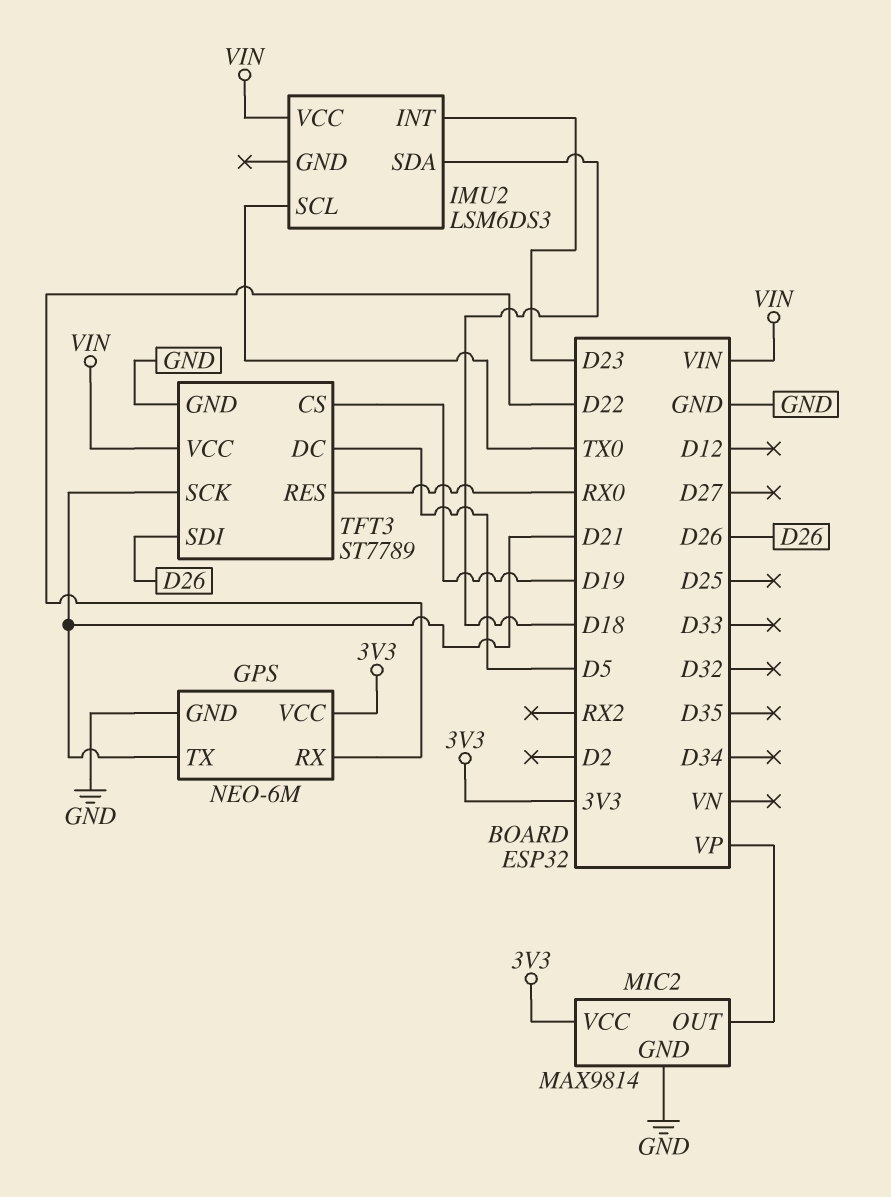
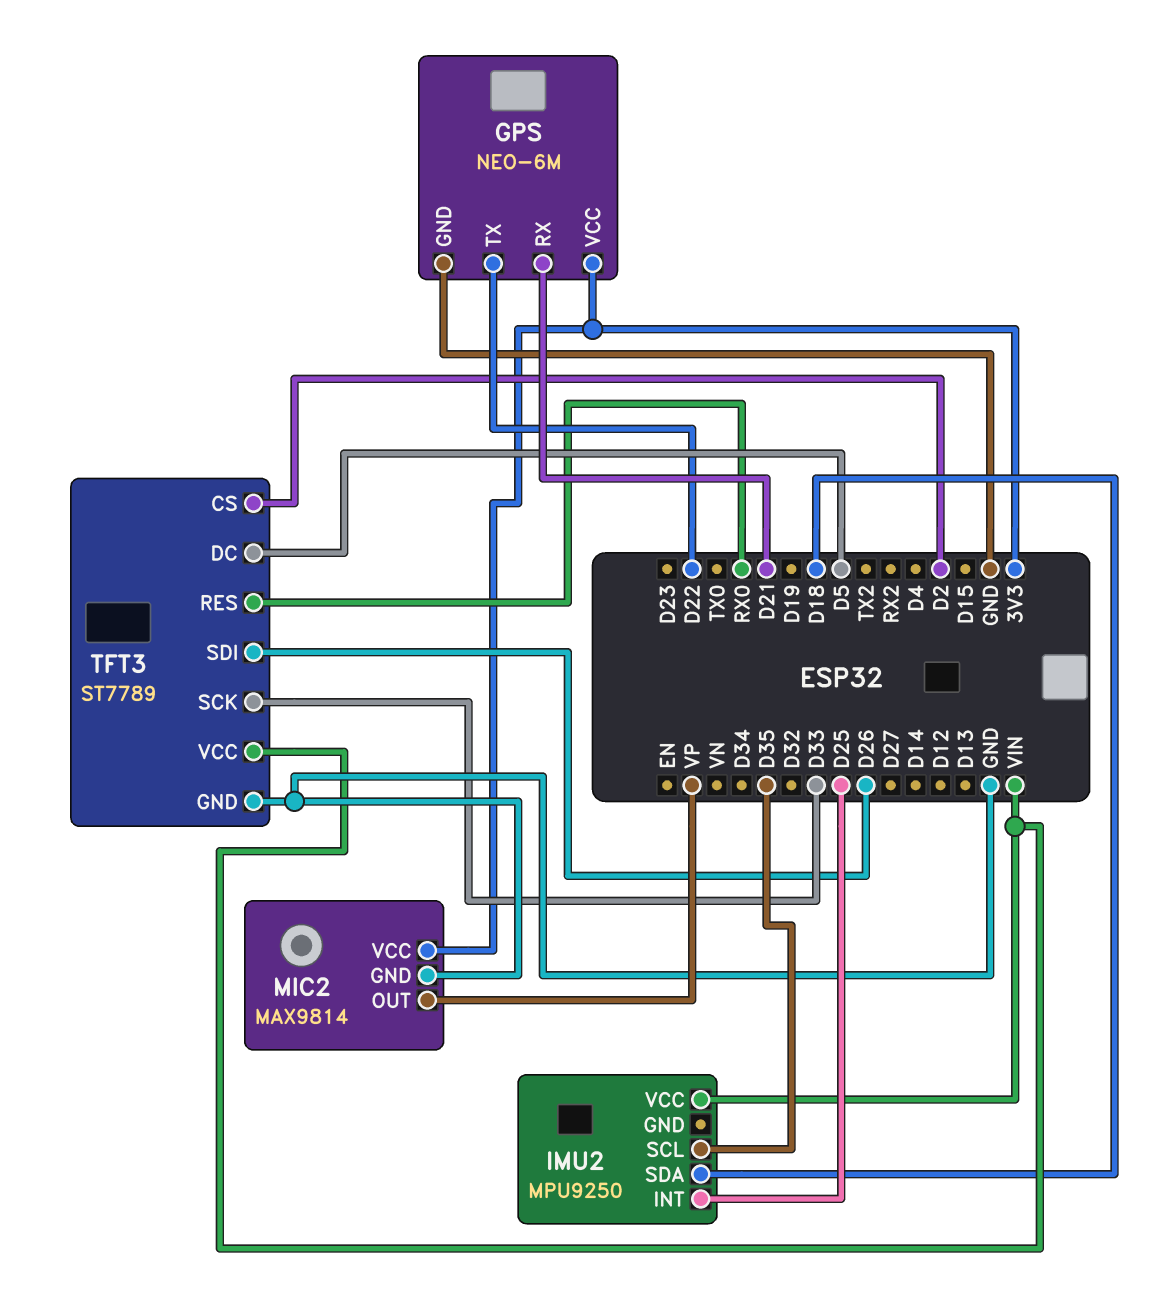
GPS pin RX: D22 -> D21
GPS pin TX: D21 -> D22
IMU2: LSM6DS3 -> MPU9250
IMU2 pin INT: D23 -> D25
IMU2 pin SCL: TX0 -> D35
TFT3 pin CS: D19 -> D2
TFT3 pin SCK: D21 -> D33

